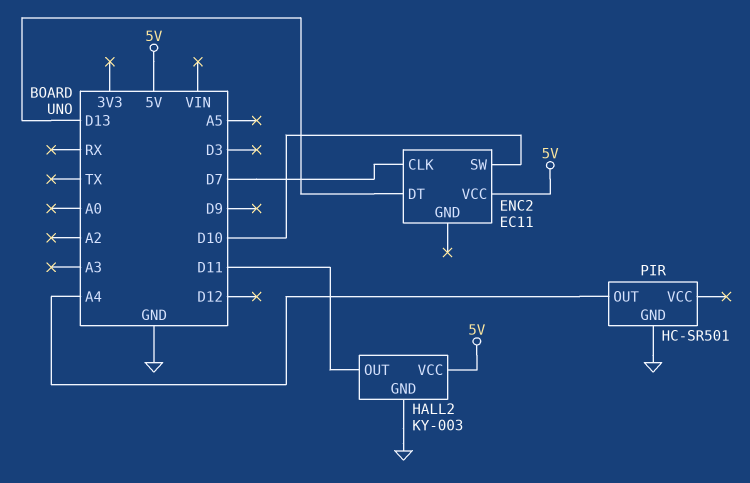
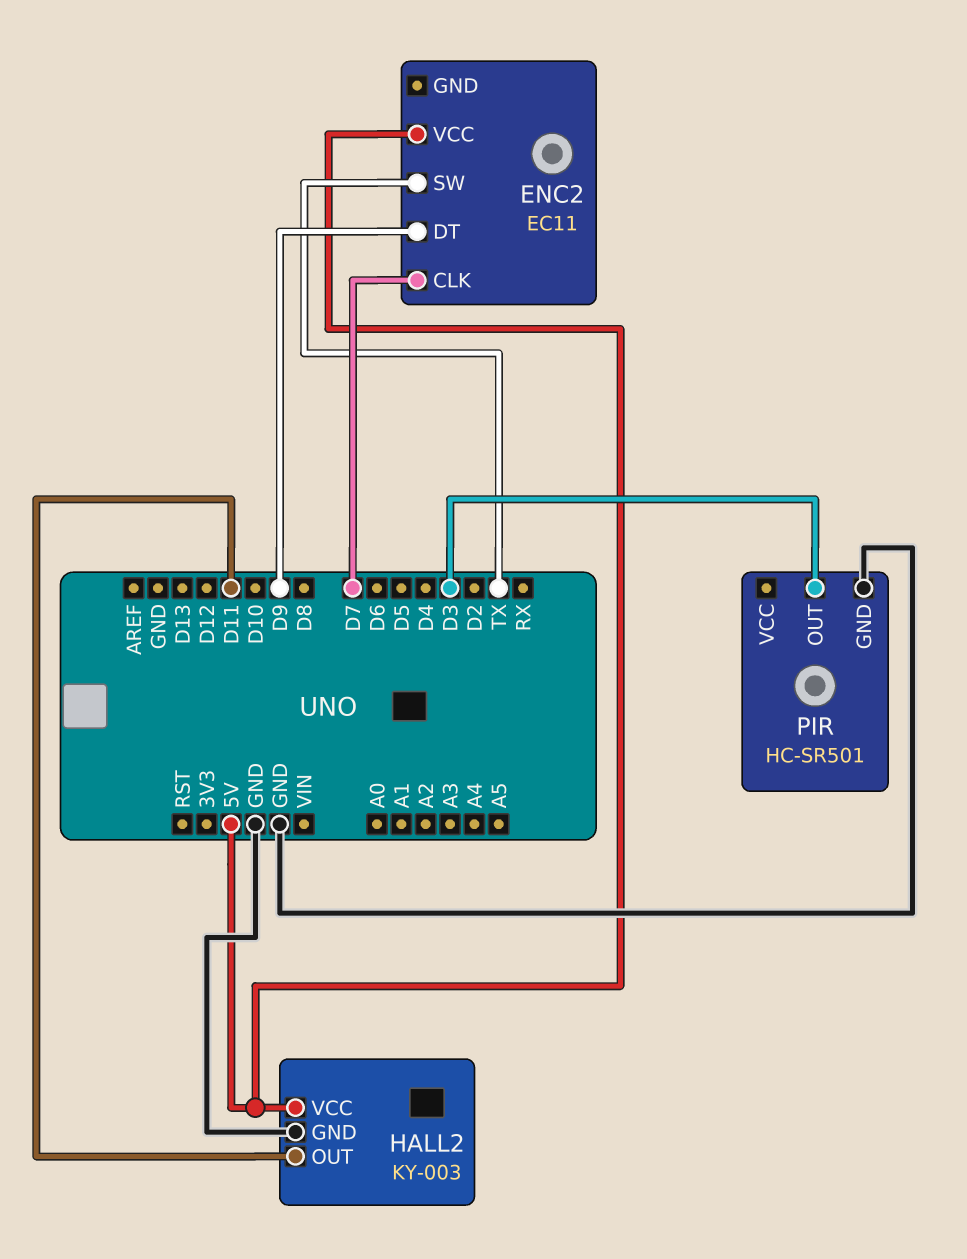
ENC2 pin DT: D13 -> D9
ENC2 pin SW: D10 -> TX
PIR pin OUT: A4 -> D3

